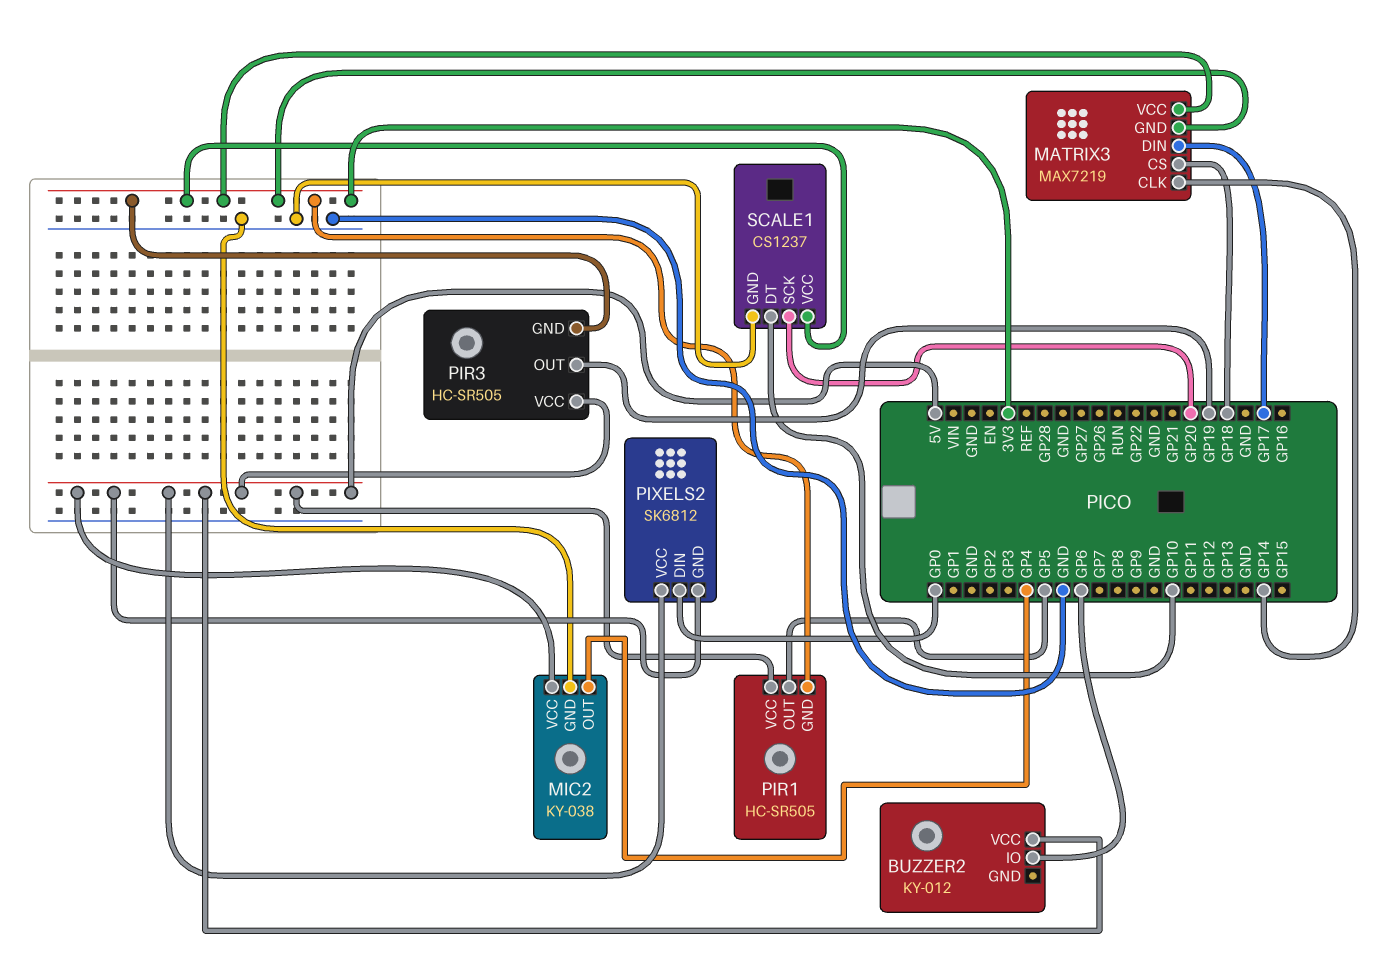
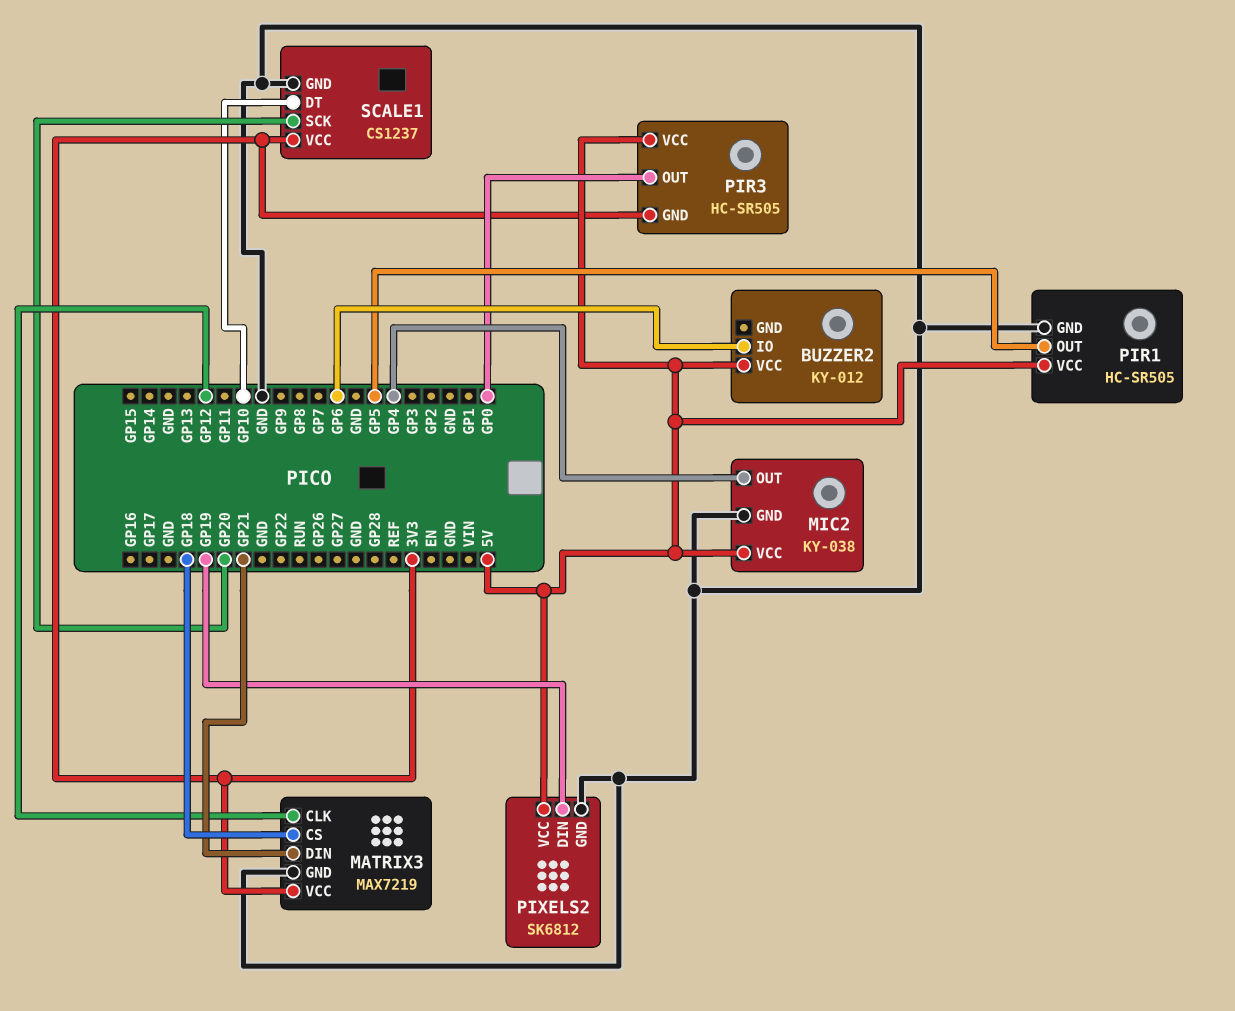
MATRIX3 pin CLK: GP14 -> GP12
MATRIX3 pin DIN: GP17 -> GP21
MATRIX3 pin GND: 3V3 -> GND
PIR1 pin GND: 3V3 -> GND
PIR3 pin OUT: GP19 -> GP0
PIXELS2 pin DIN: GP0 -> GP19
PIXELS2 pin GND: 5V -> GND

